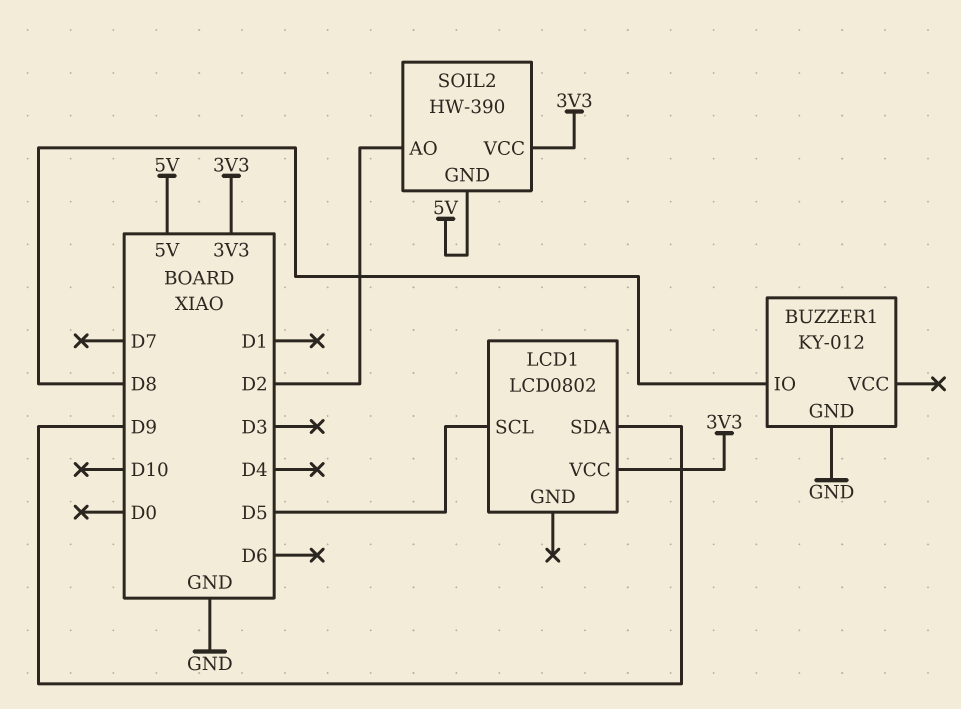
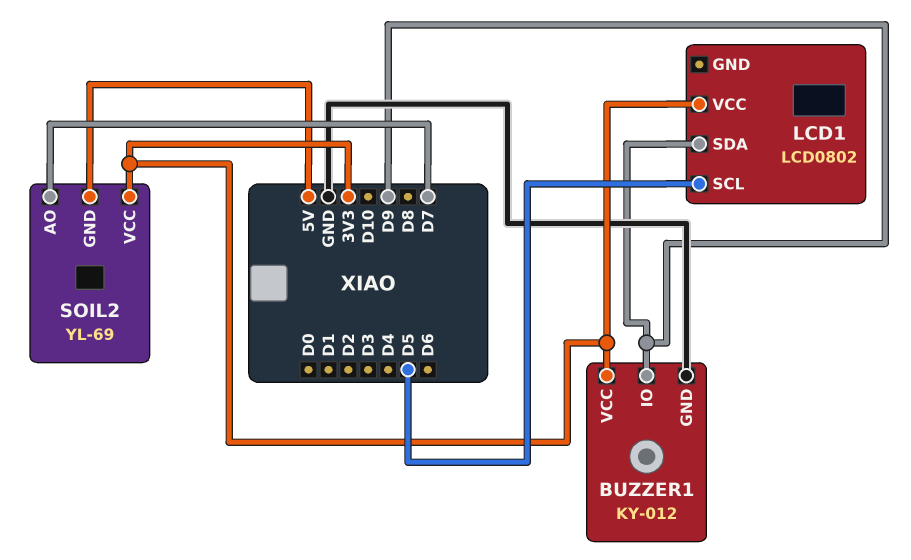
BUZZER1 pin IO: D8 -> D9
BUZZER1 pin VCC: none -> 3V3
SOIL2: HW-390 -> YL-69
SOIL2 pin AO: D2 -> D7

